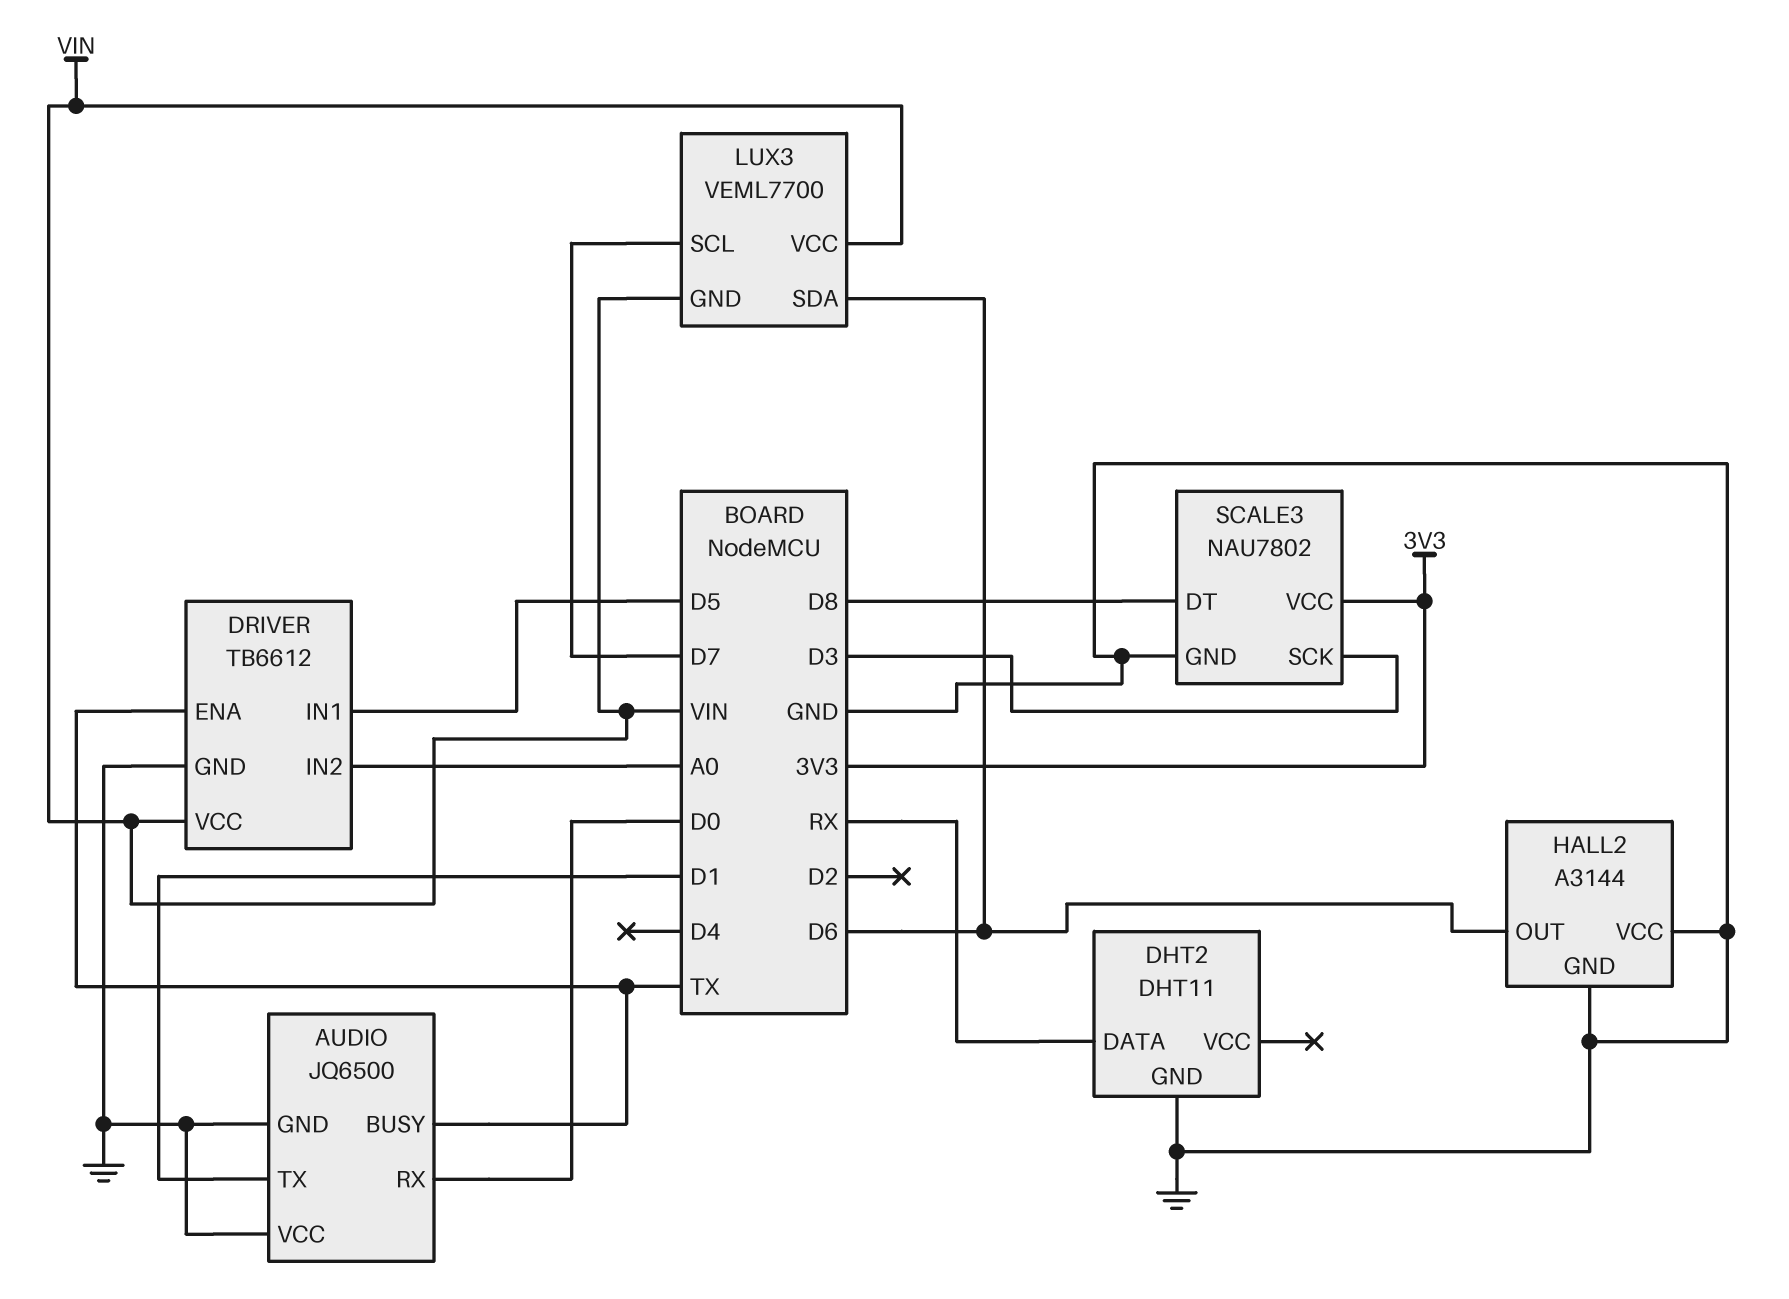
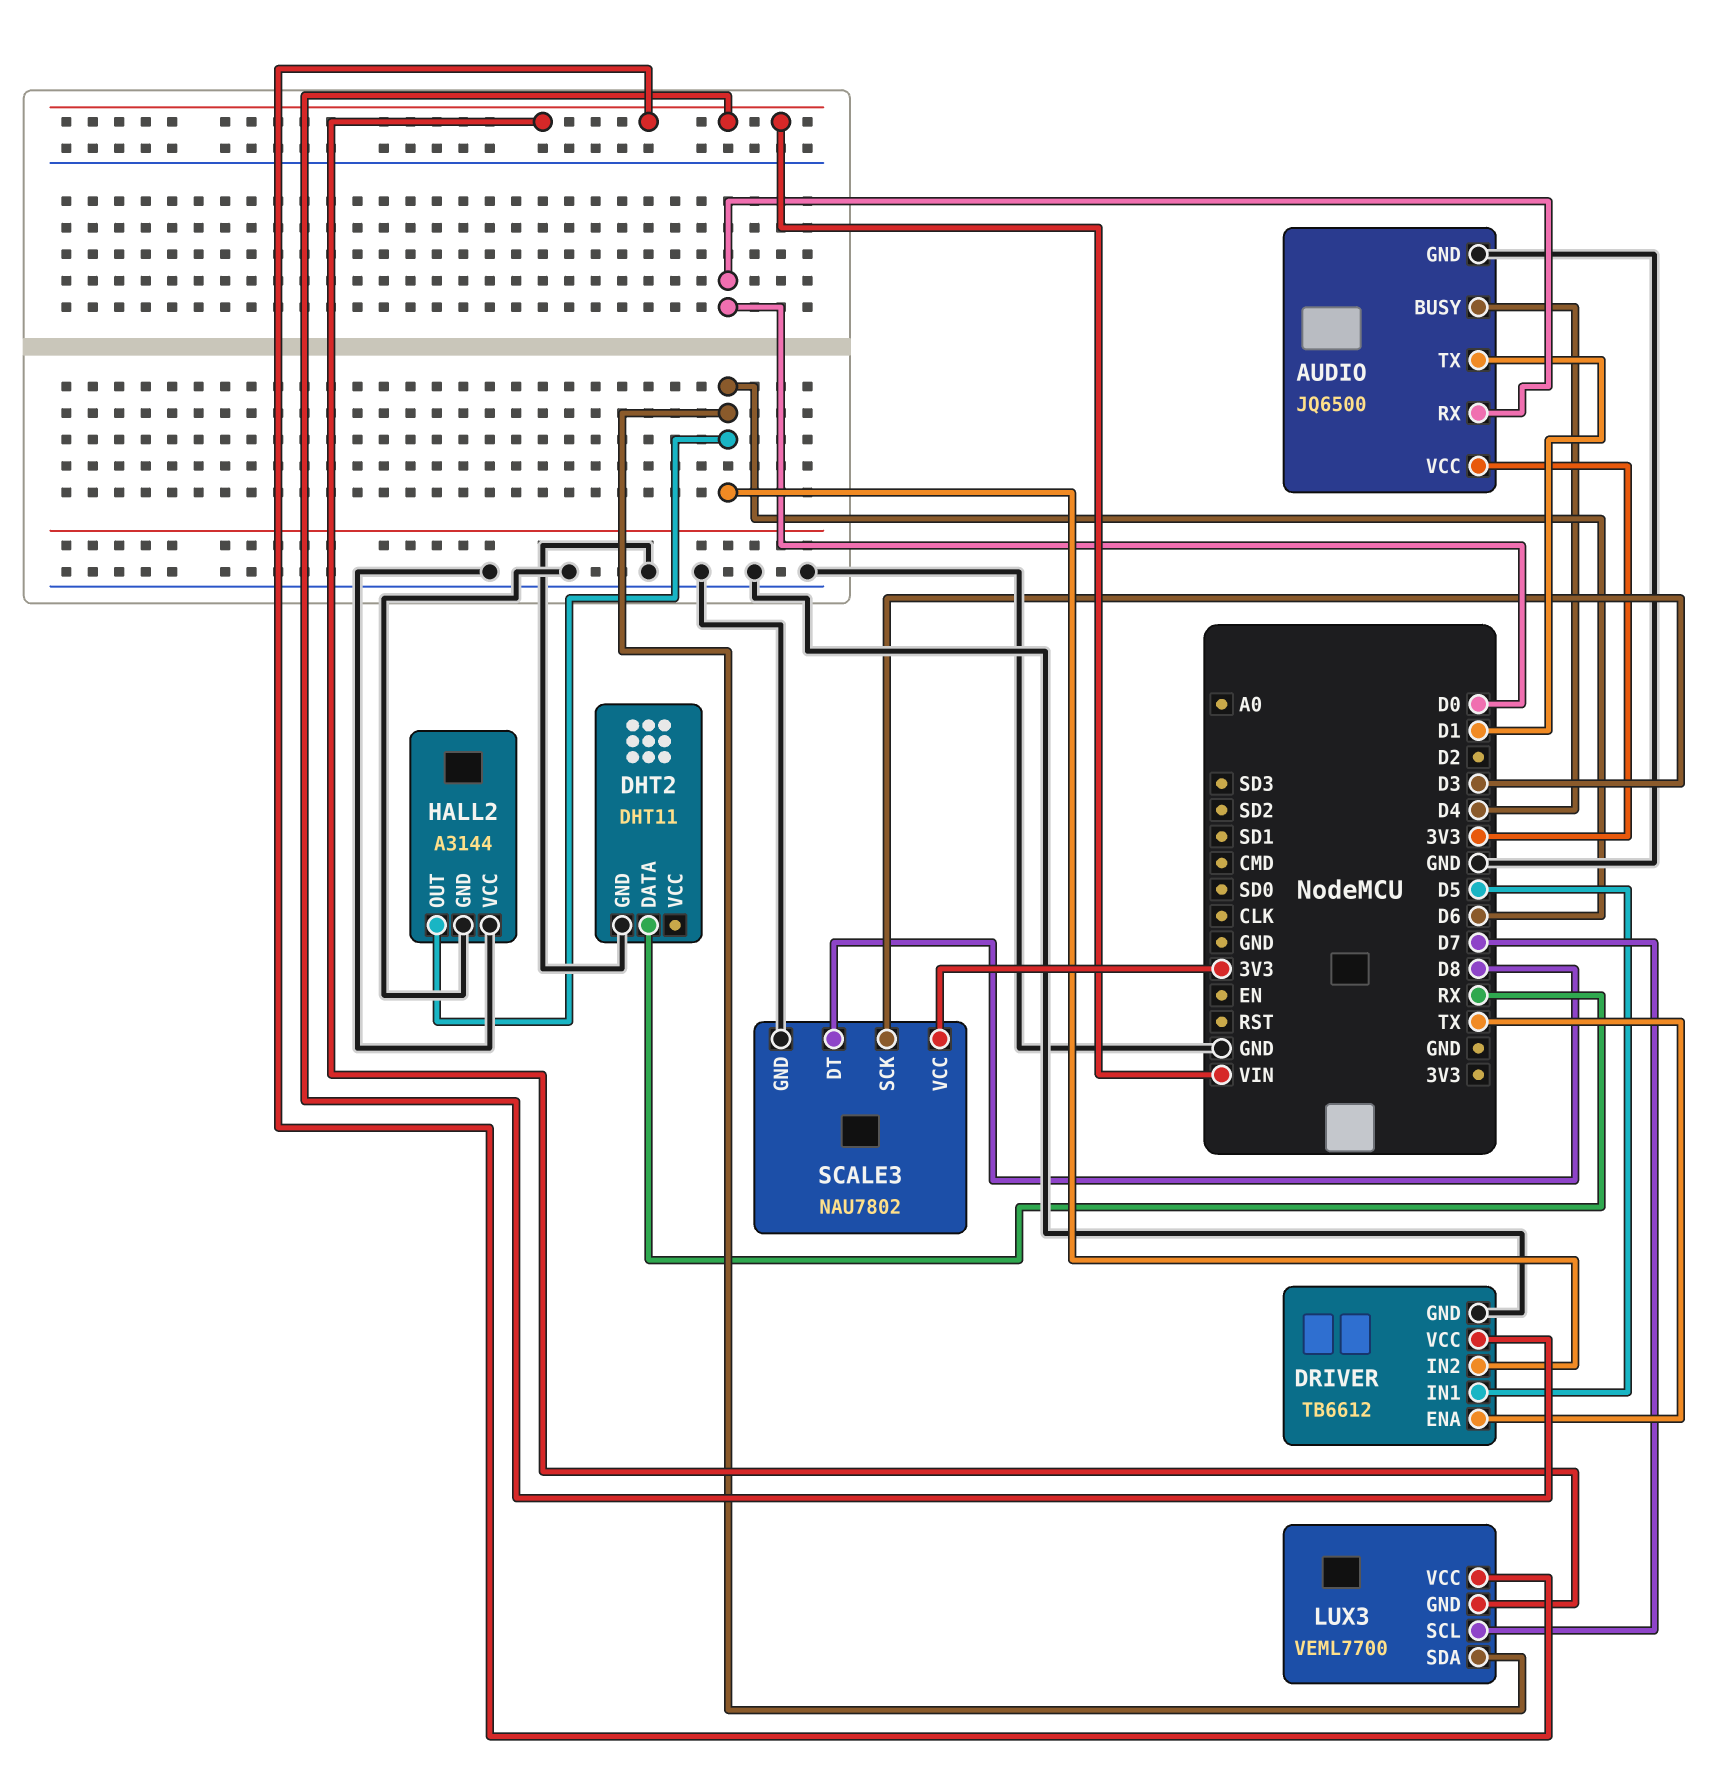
AUDIO pin BUSY: TX -> D4
AUDIO pin VCC: GND -> 3V3
DRIVER pin IN2: A0 -> D6

